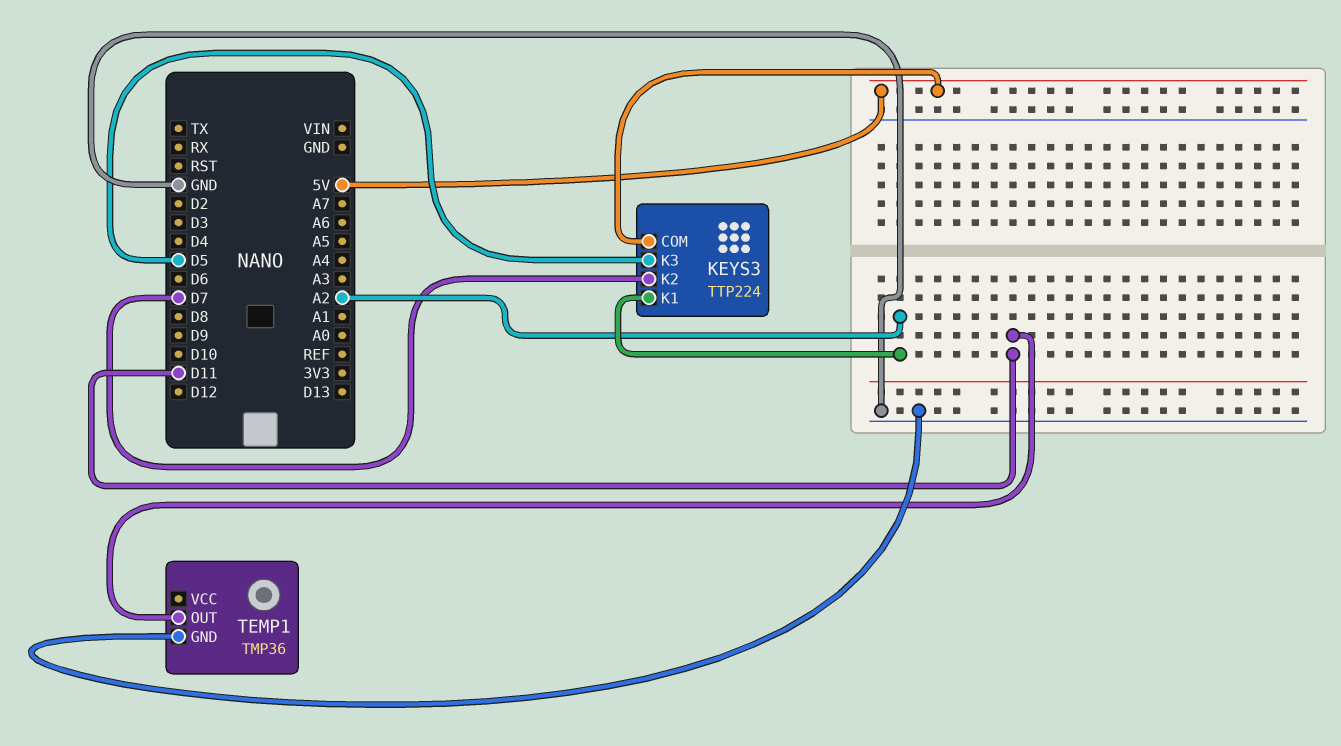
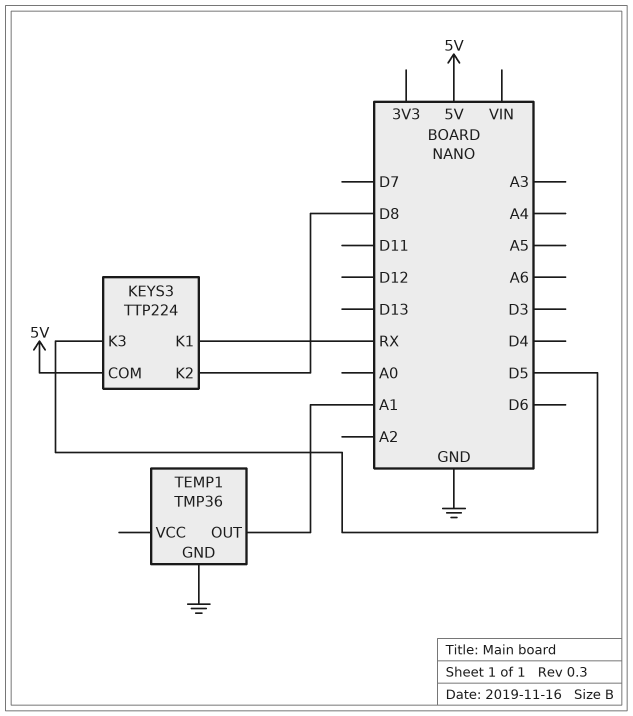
KEYS3 pin K1: A2 -> RX
KEYS3 pin K2: D7 -> D8
TEMP1 pin OUT: D11 -> A1

